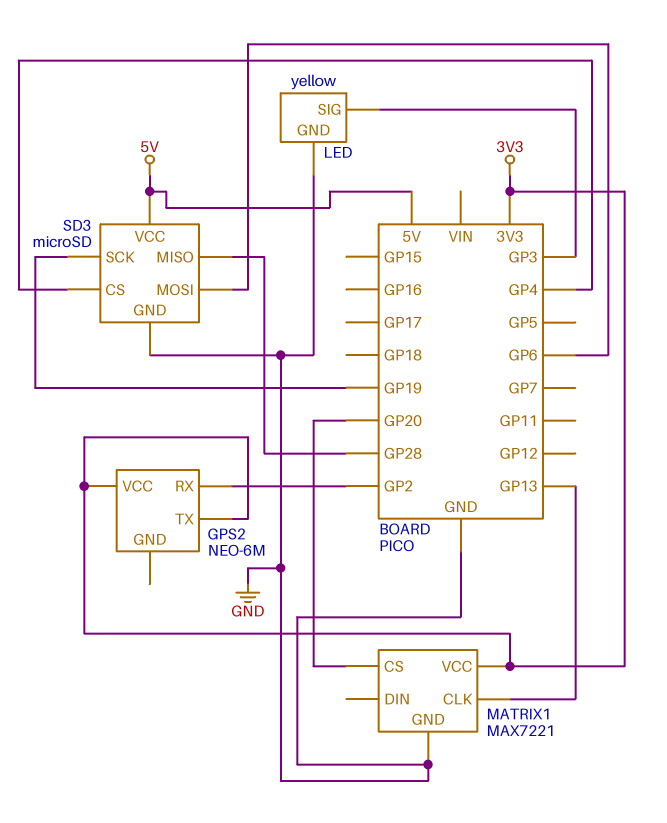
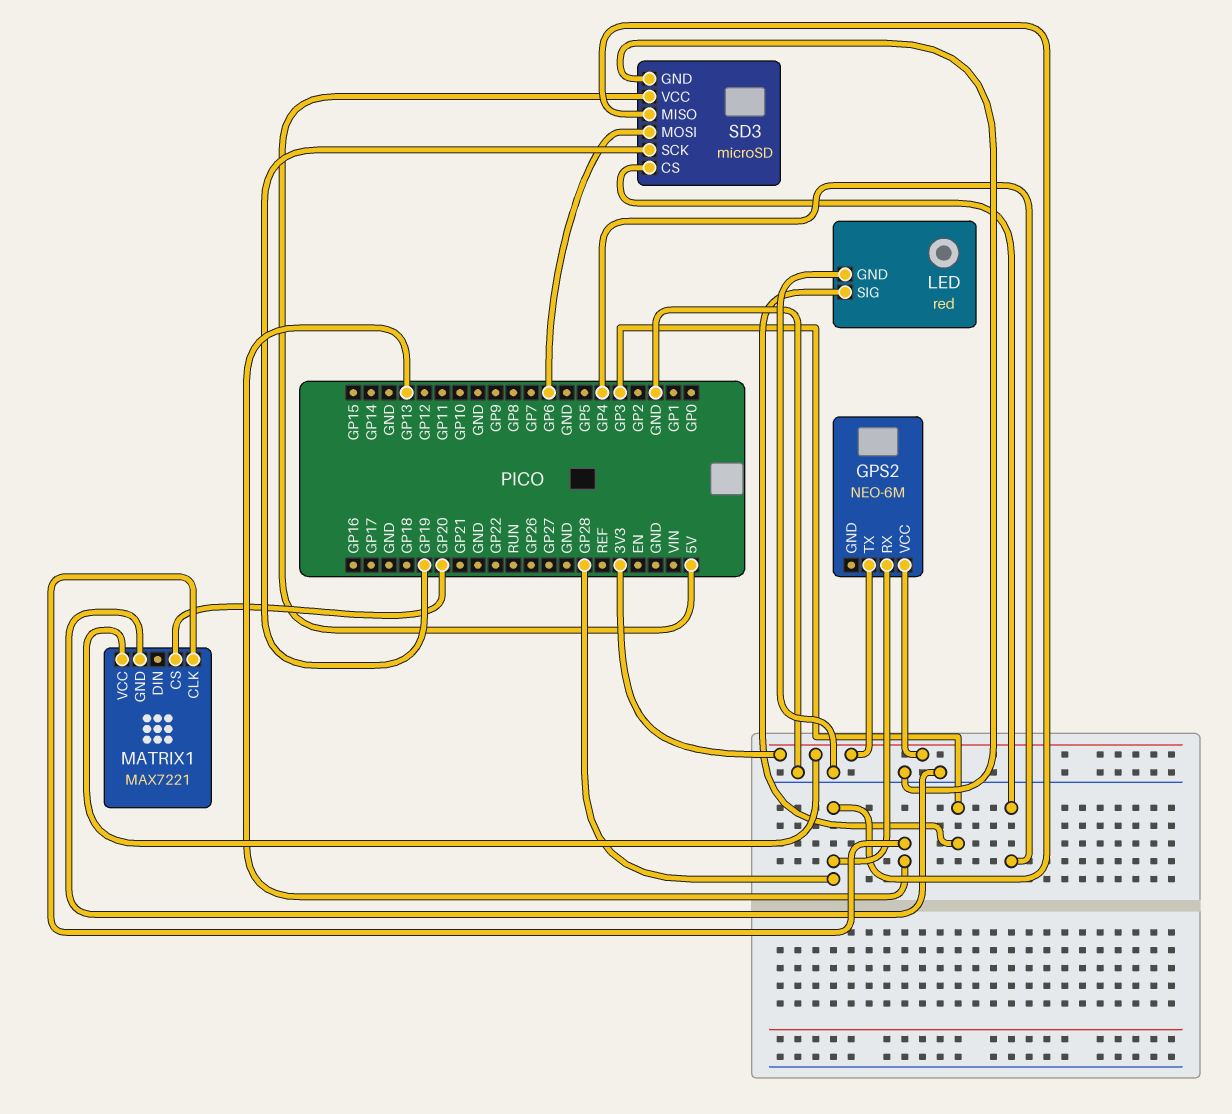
GPS2 pin RX: GP2 -> GP28
LED: yellow -> red

